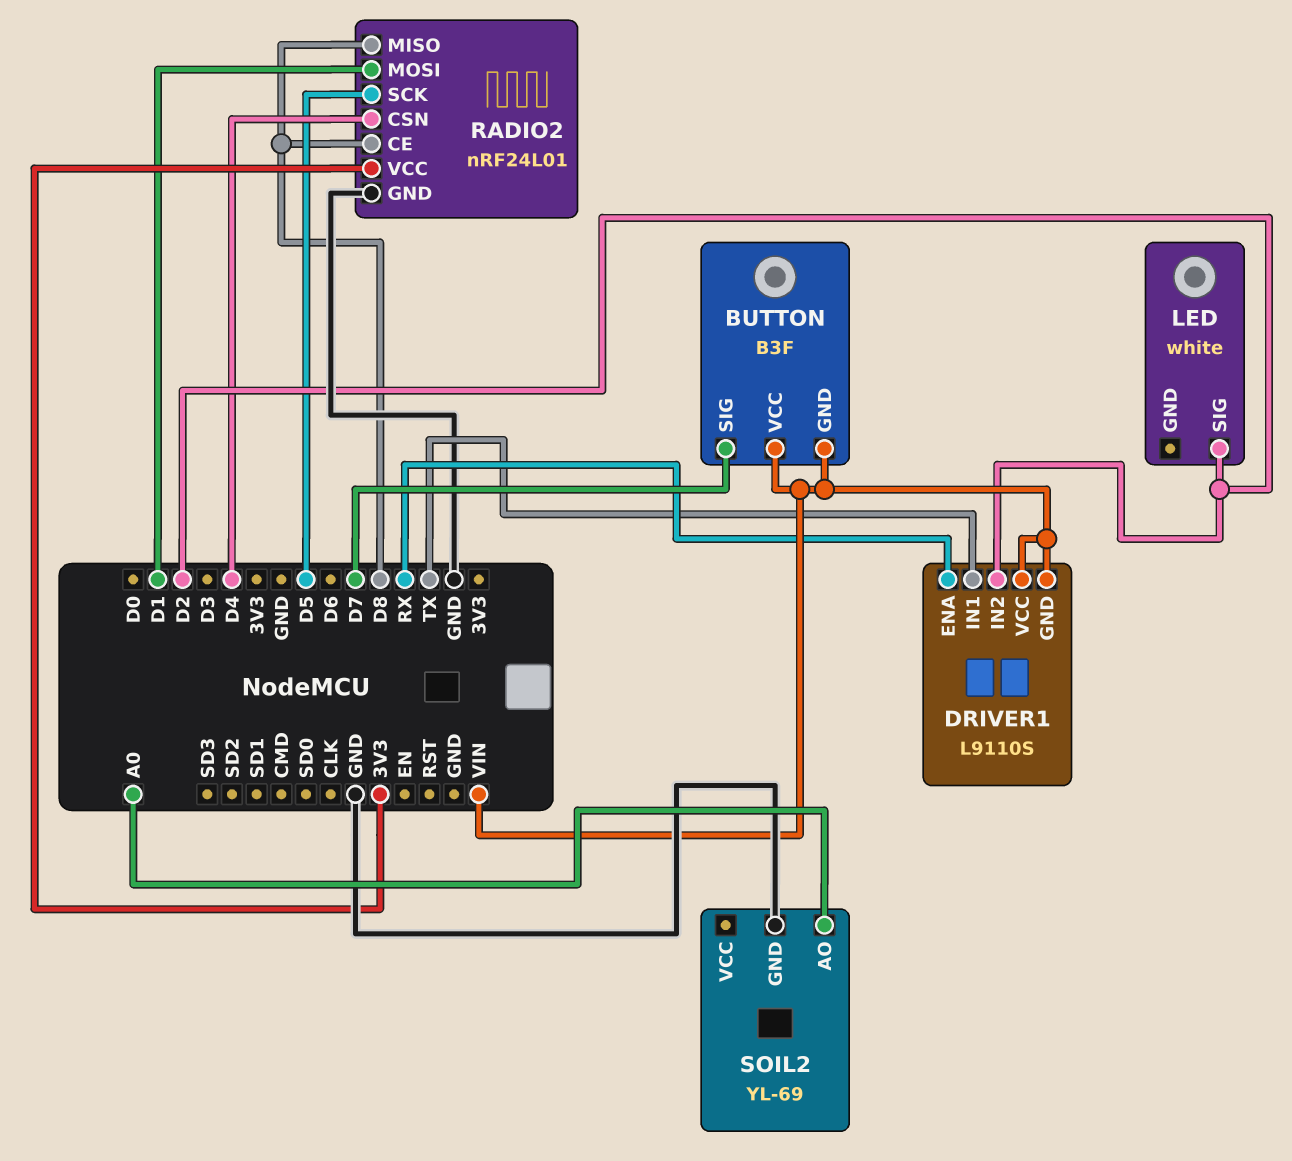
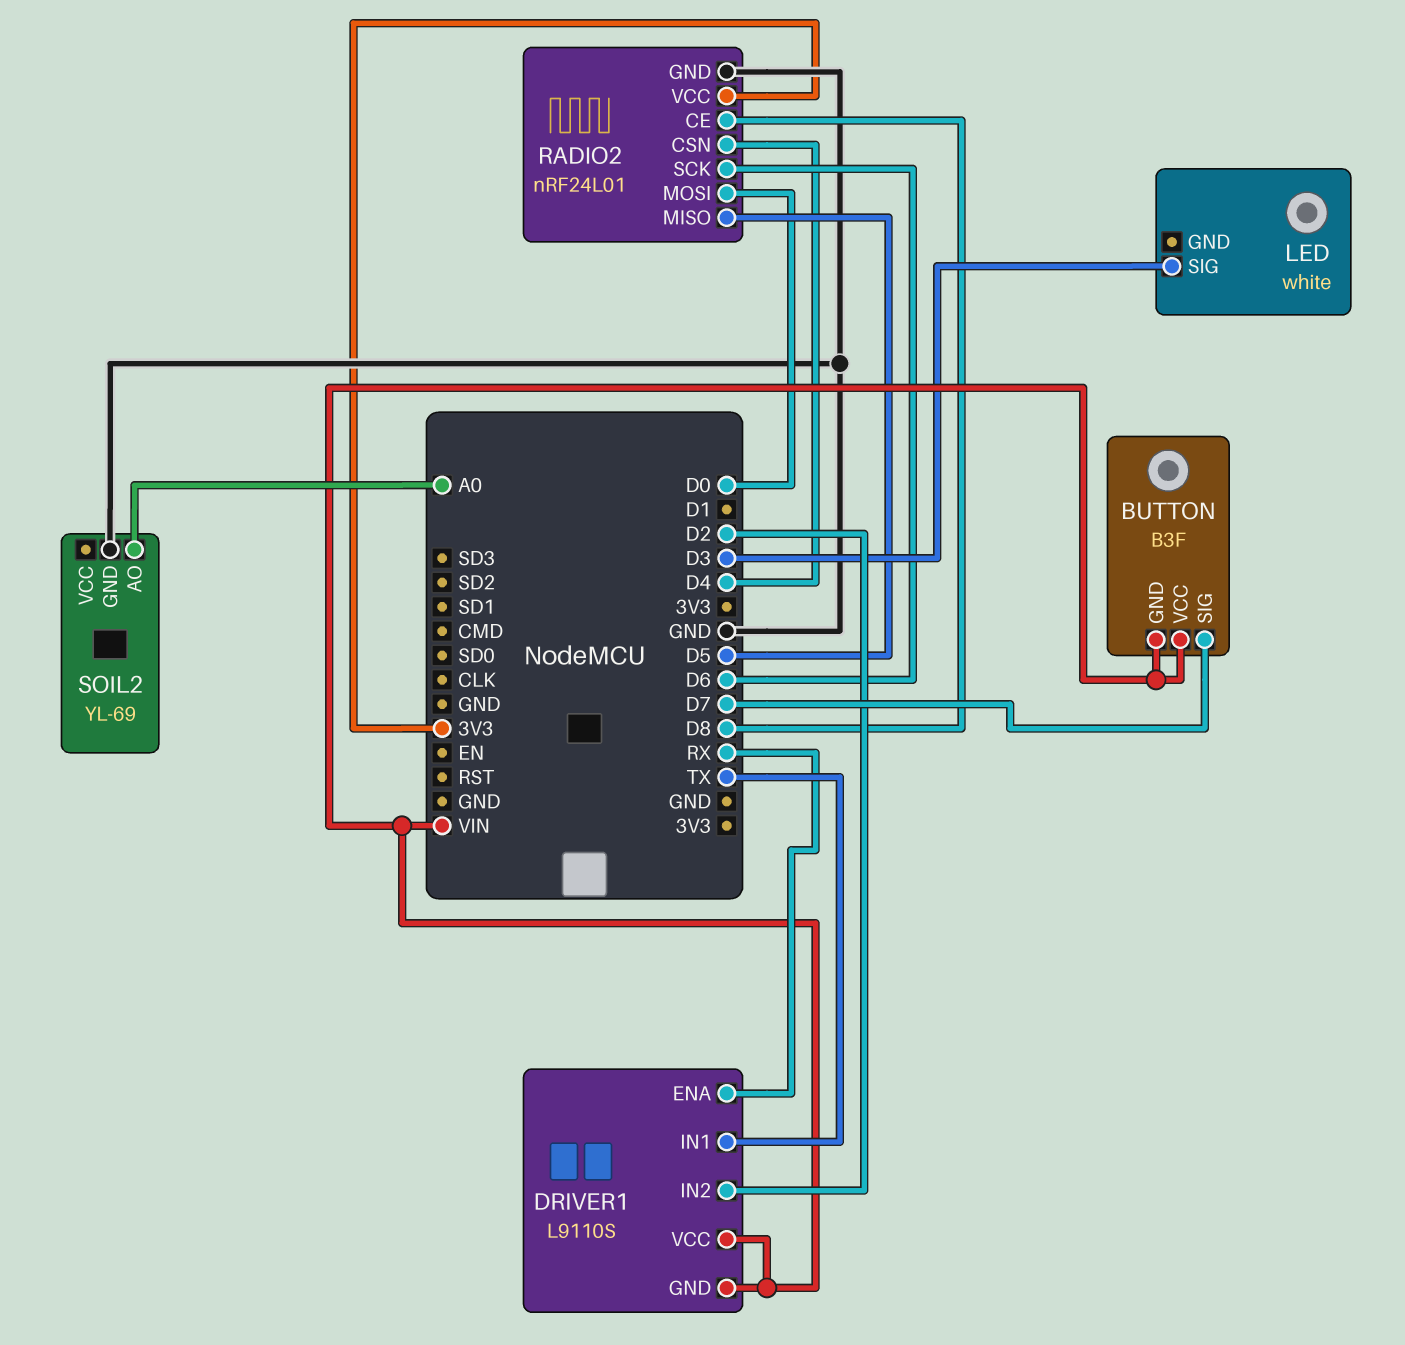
LED pin SIG: D2 -> D3
RADIO2 pin MISO: D8 -> D5
RADIO2 pin MOSI: D1 -> D0
RADIO2 pin SCK: D5 -> D6

